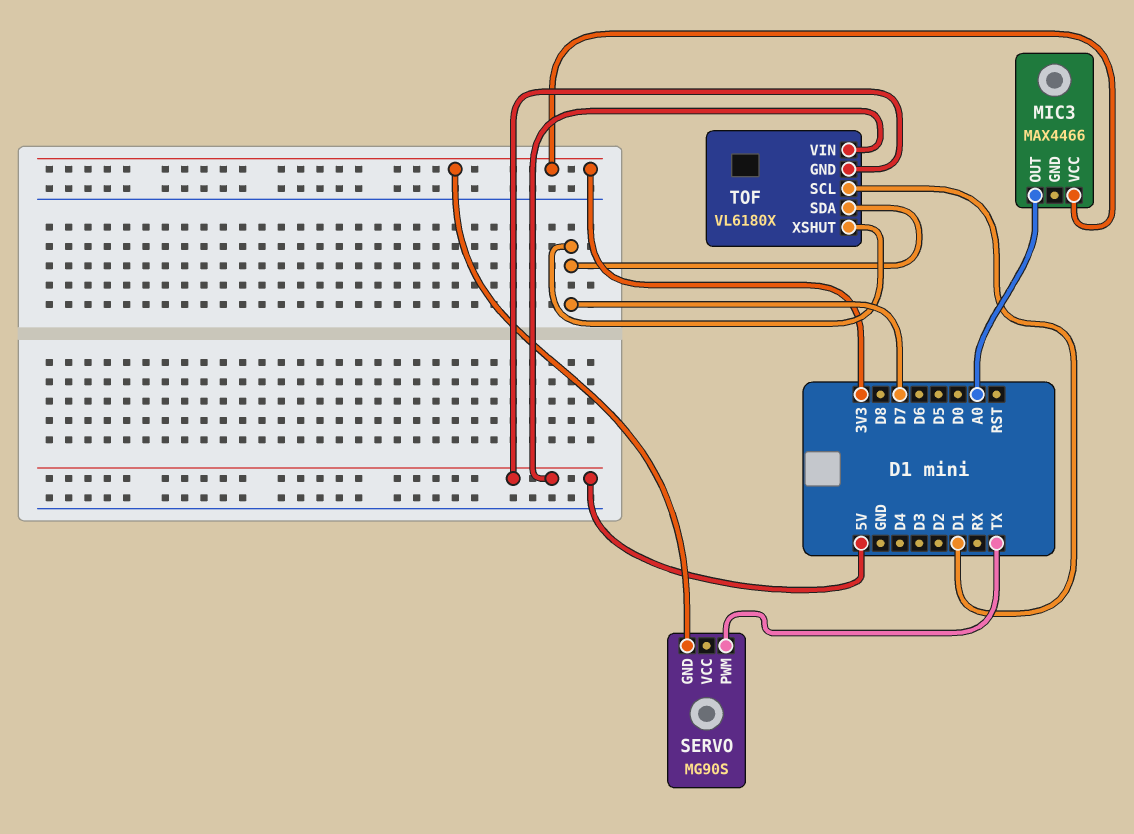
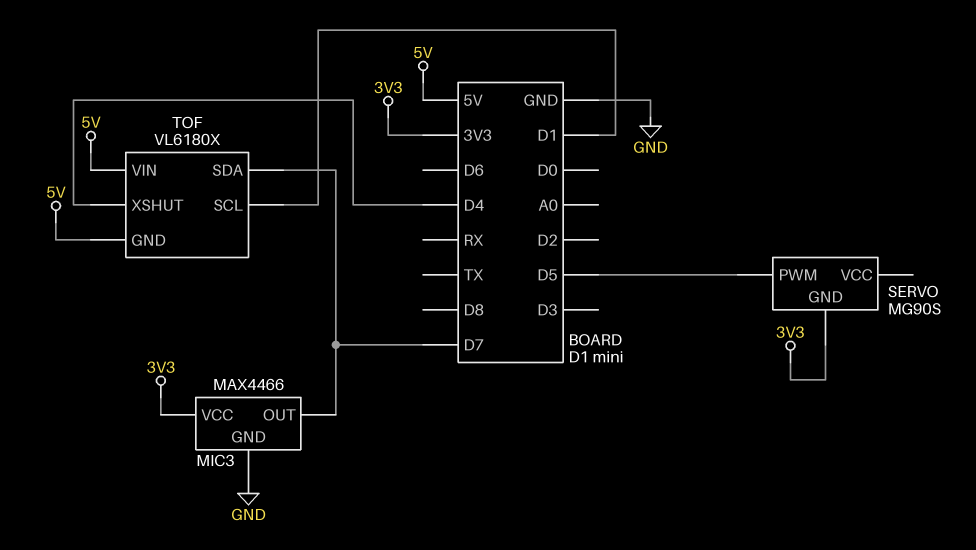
MIC3 pin GND: none -> GND
MIC3 pin OUT: A0 -> D7
SERVO pin PWM: TX -> D5
TOF pin XSHUT: D7 -> D4

